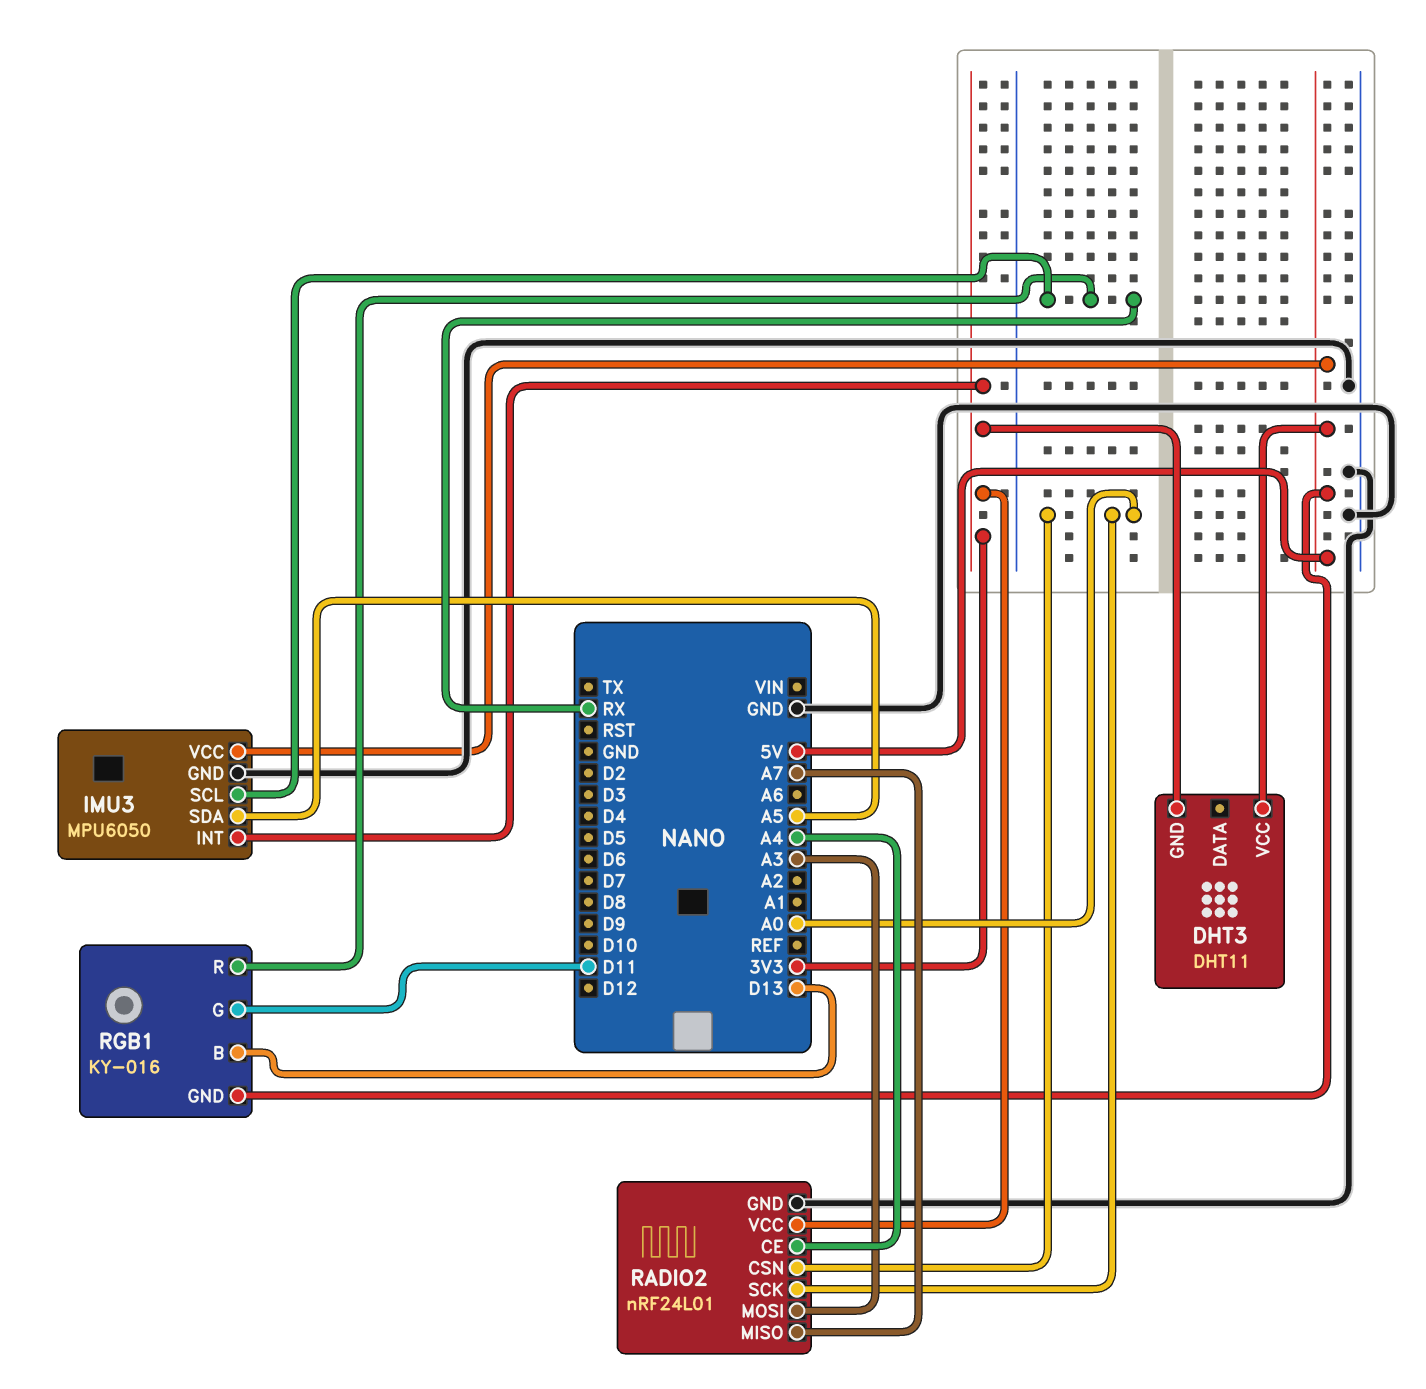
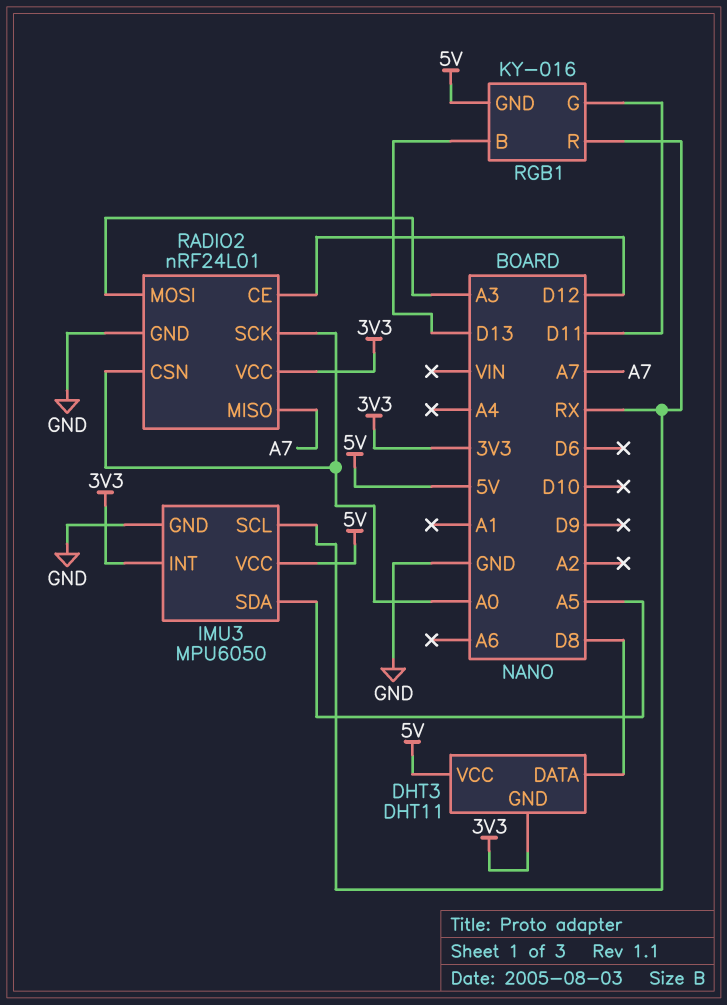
DHT3 pin DATA: none -> D8
RADIO2 pin CE: A4 -> D12

